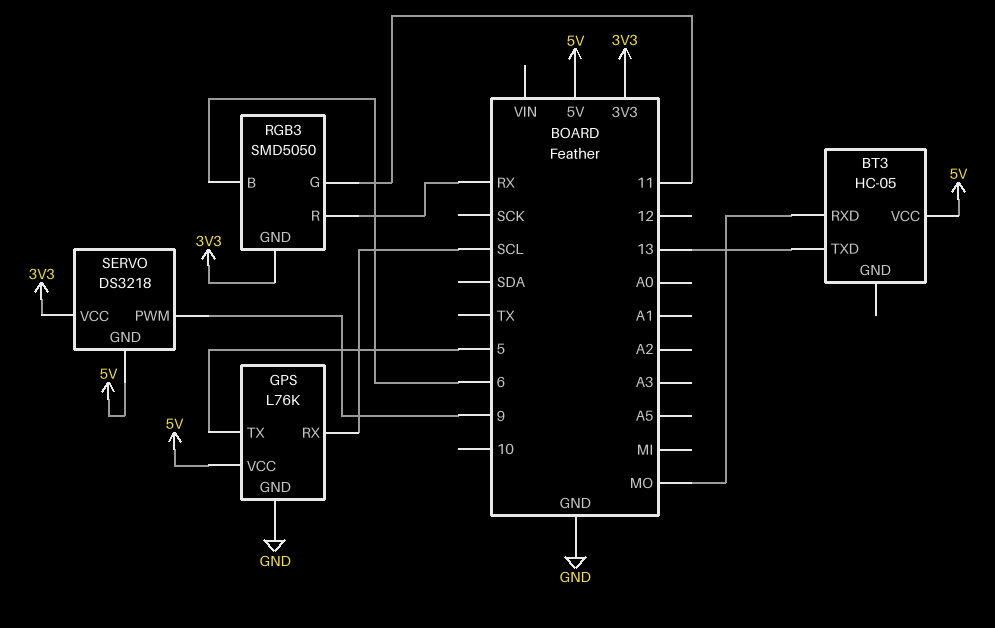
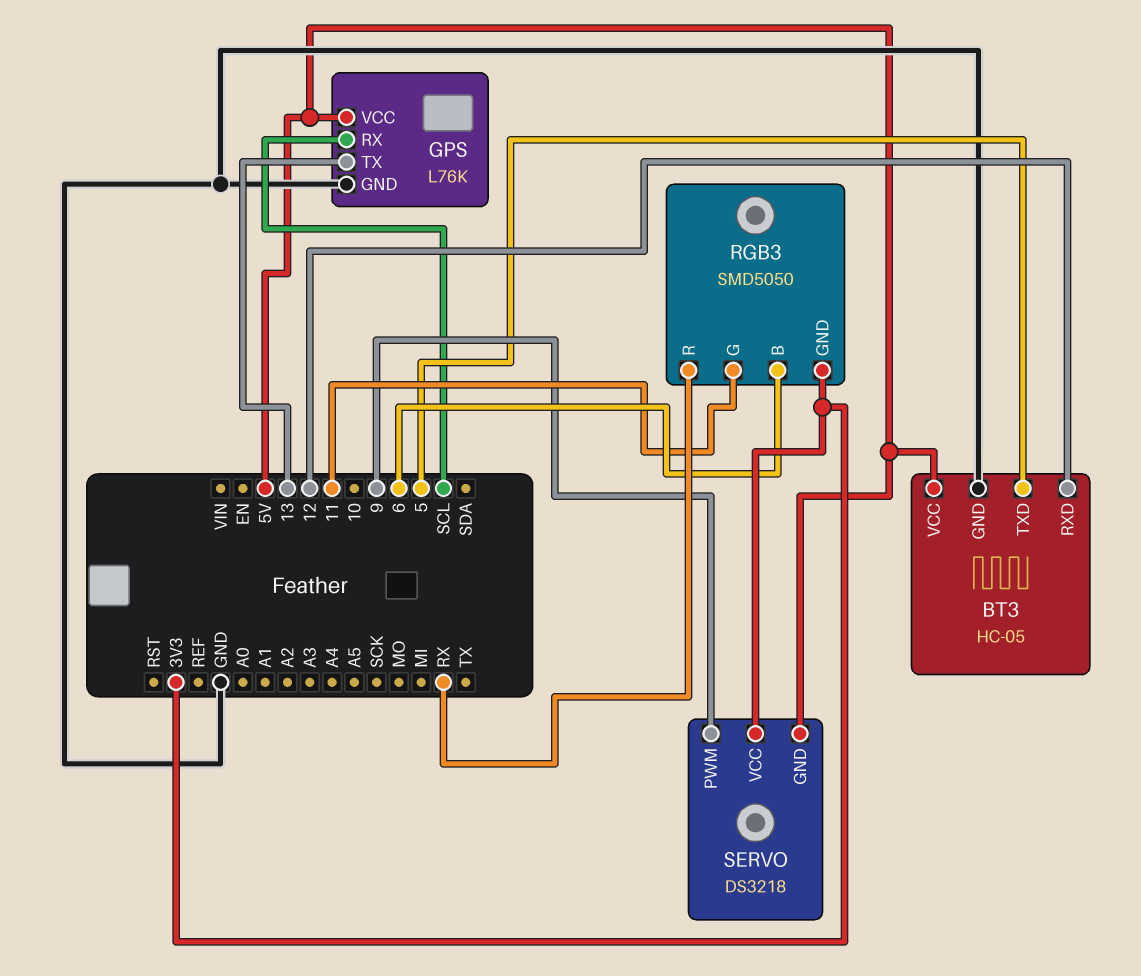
BT3 pin GND: none -> GND
BT3 pin RXD: MO -> 12
BT3 pin TXD: 13 -> 5
GPS pin TX: 5 -> 13

